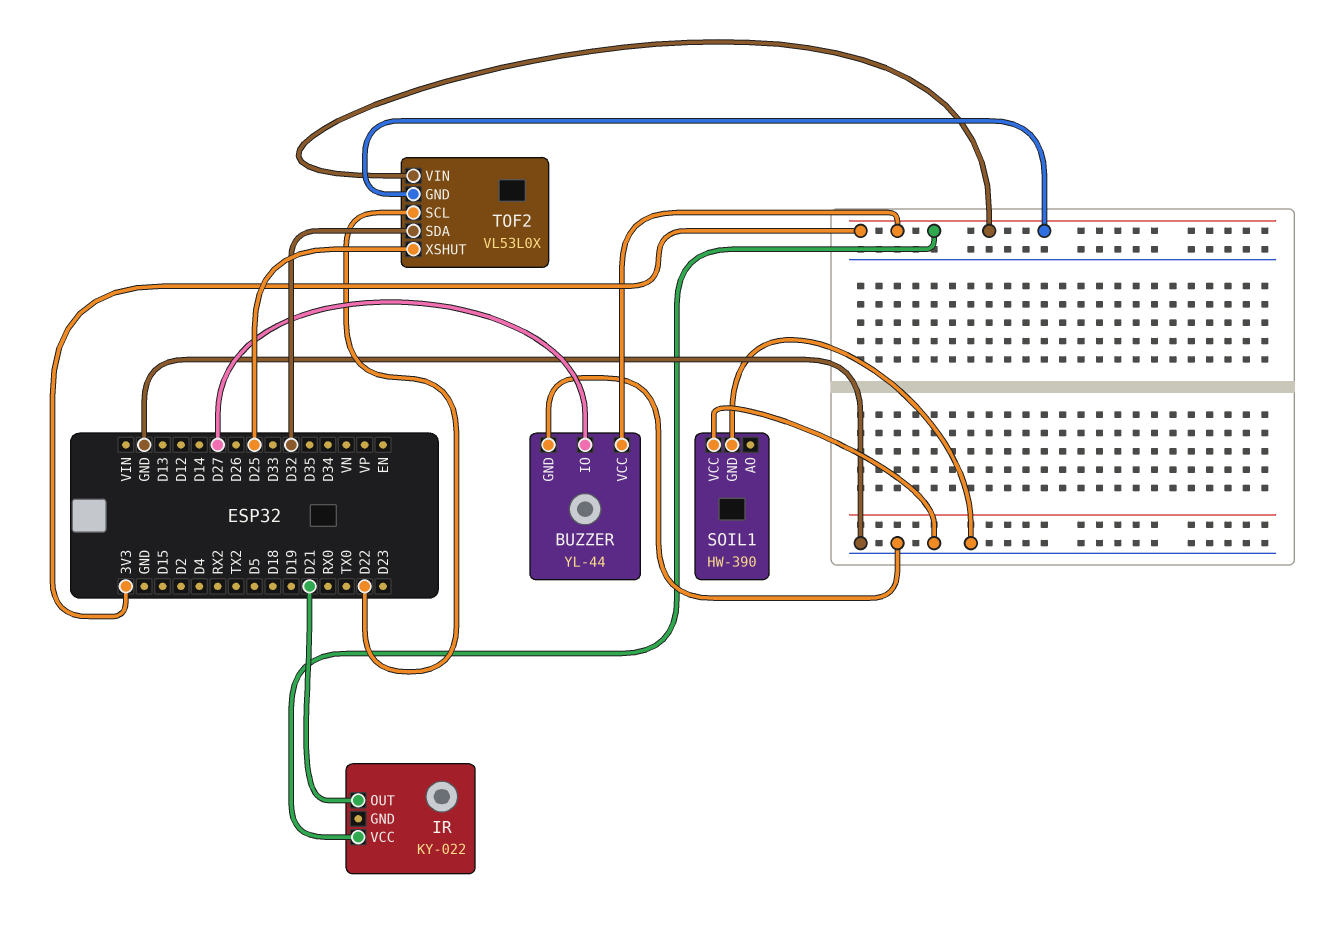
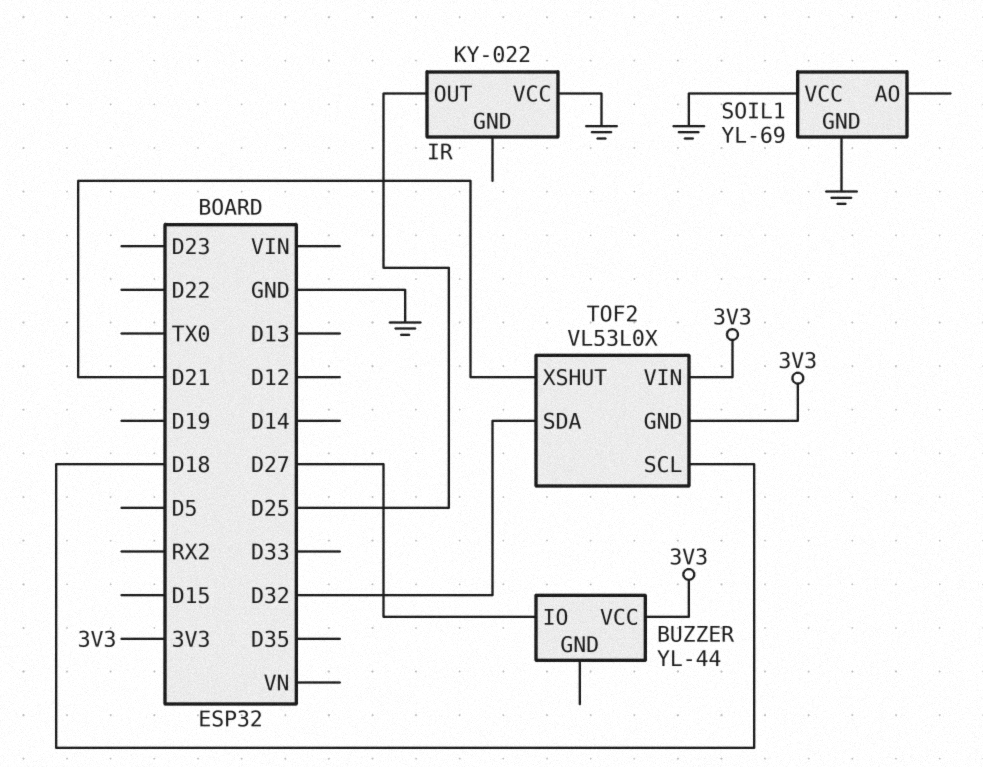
BUZZER pin GND: GND -> none
IR pin OUT: D21 -> D25
IR pin VCC: 3V3 -> GND
SOIL1: HW-390 -> YL-69
TOF2 pin SCL: D22 -> D18
TOF2 pin XSHUT: D25 -> D21

